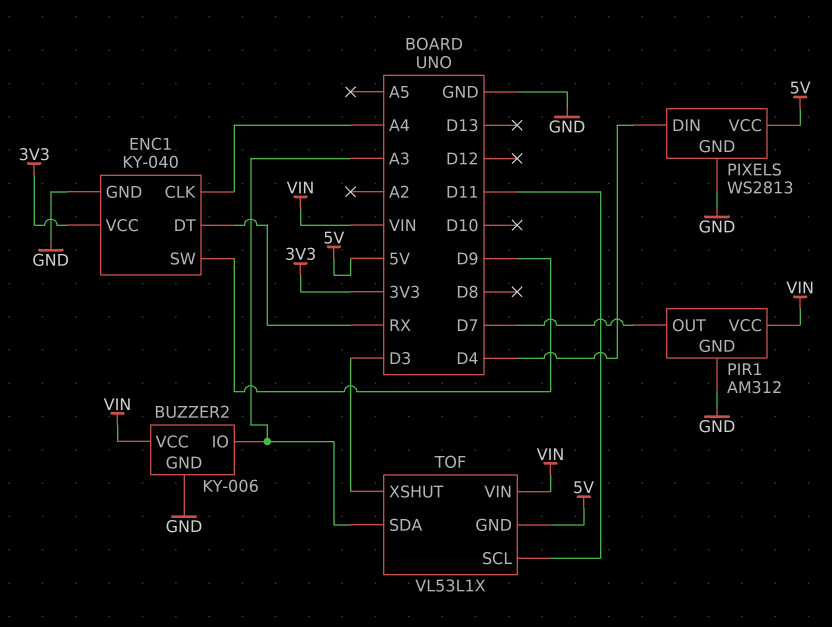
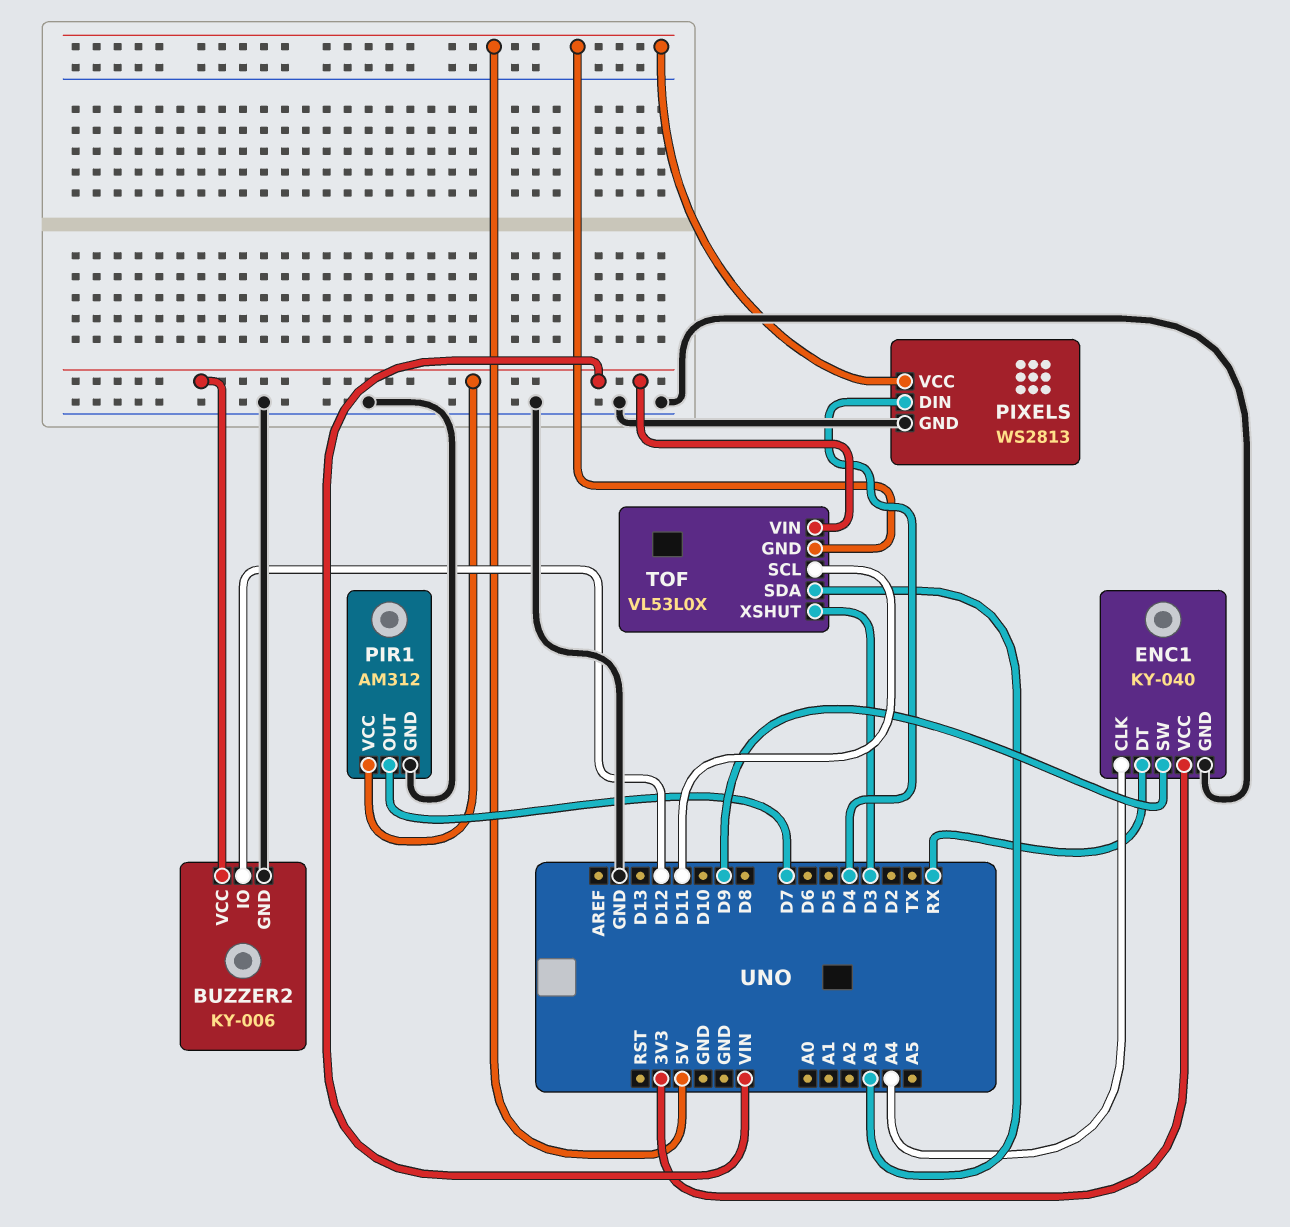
BUZZER2 pin IO: A3 -> D12
TOF: VL53L1X -> VL53L0X

